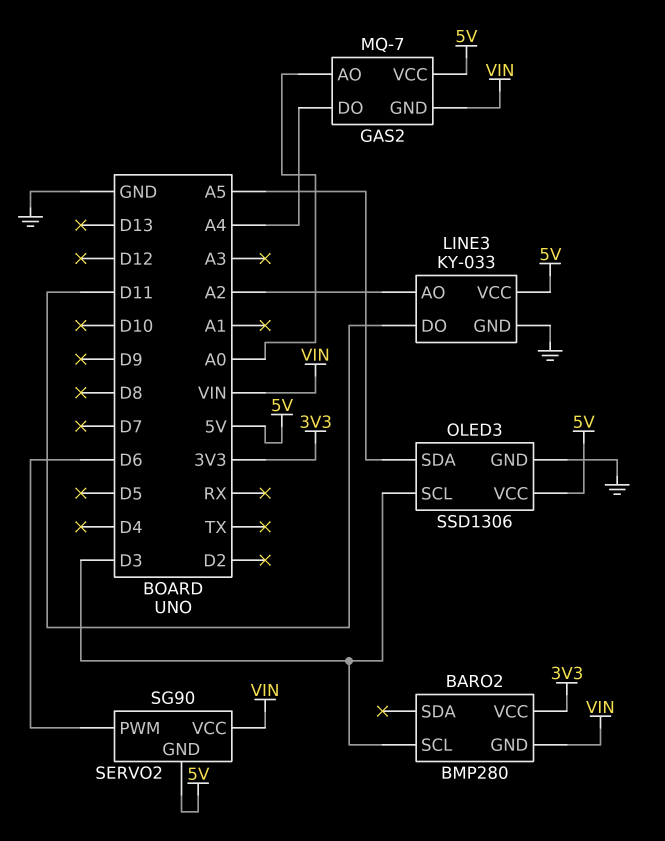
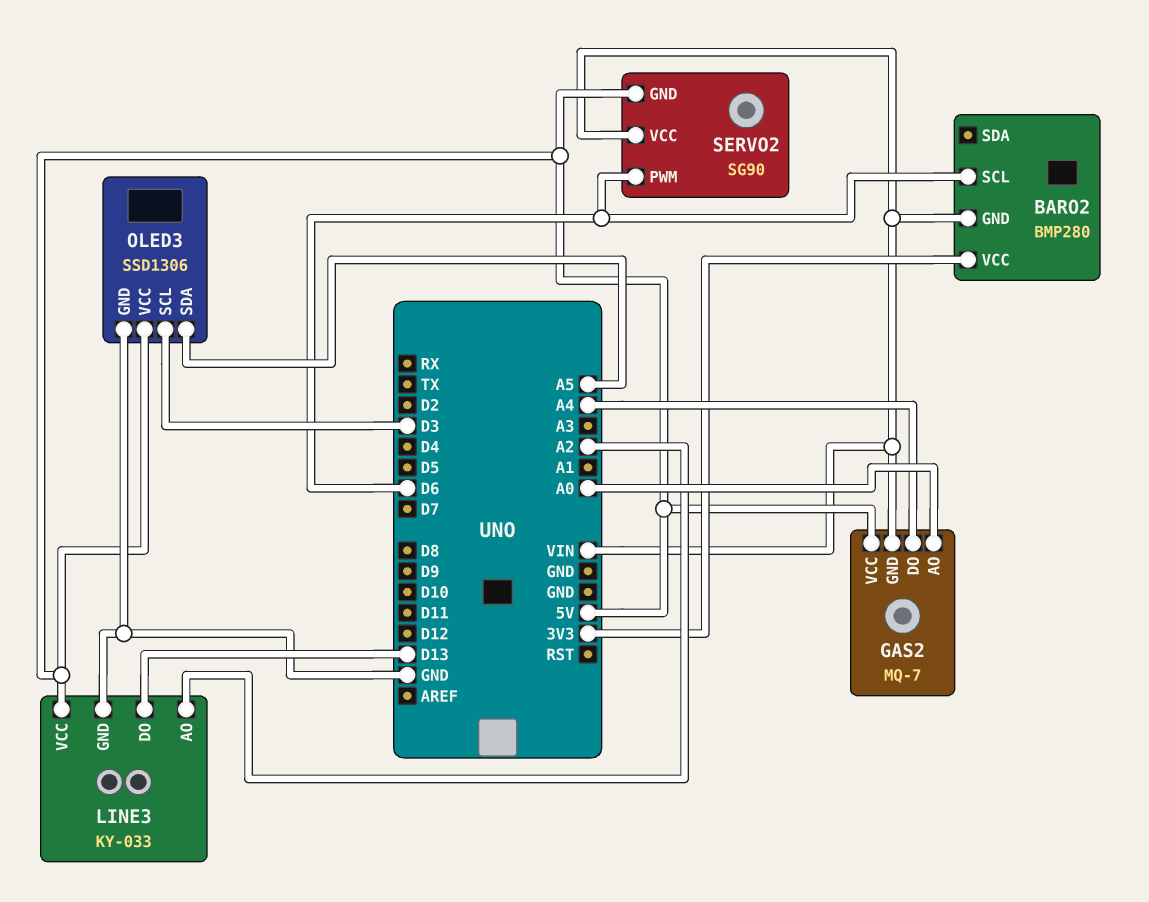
BARO2 pin SCL: D3 -> D6
LINE3 pin DO: D11 -> D13

